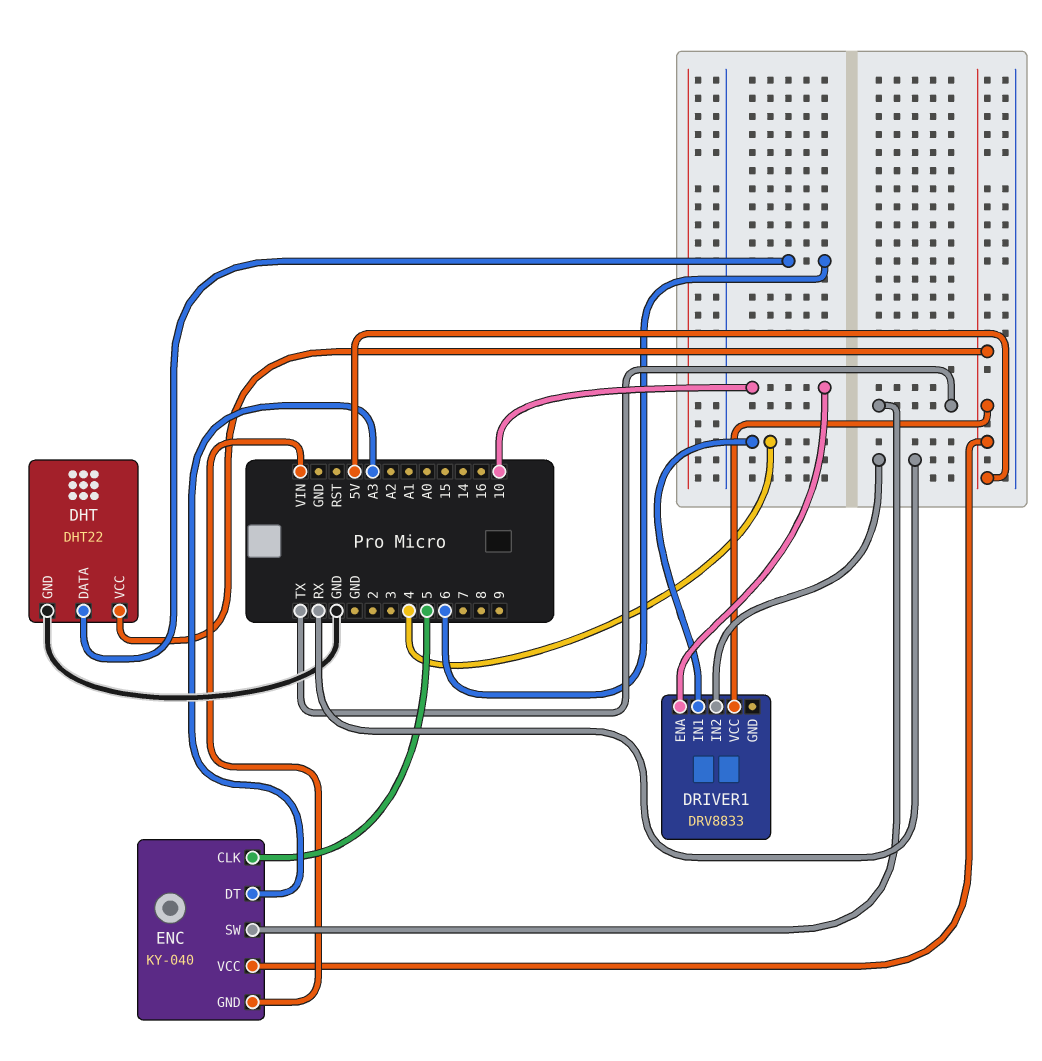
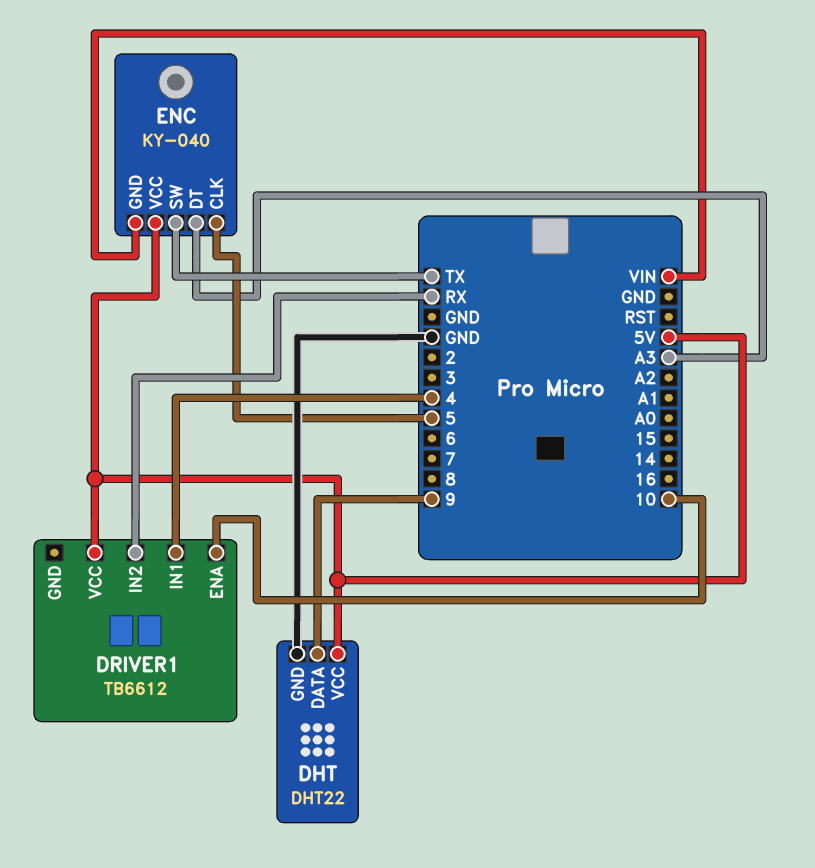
DHT pin DATA: 6 -> 9
DRIVER1: DRV8833 -> TB6612

